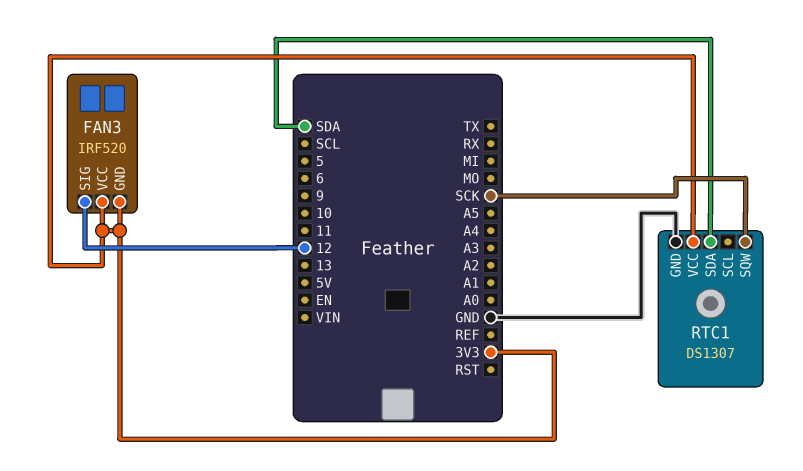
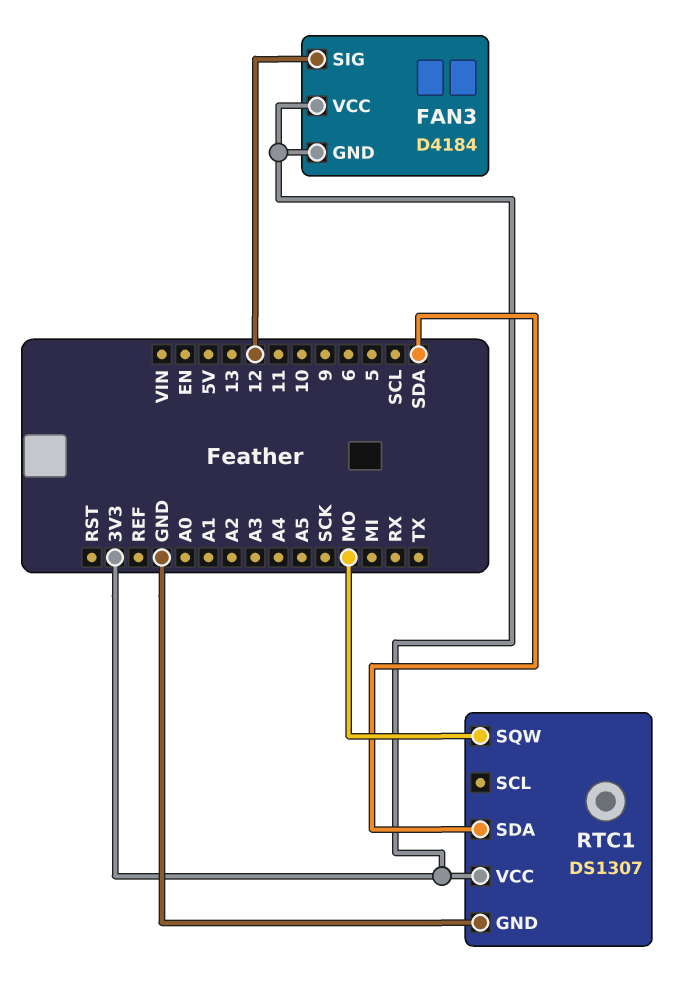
FAN3: IRF520 -> D4184
RTC1 pin SQW: SCK -> MO

